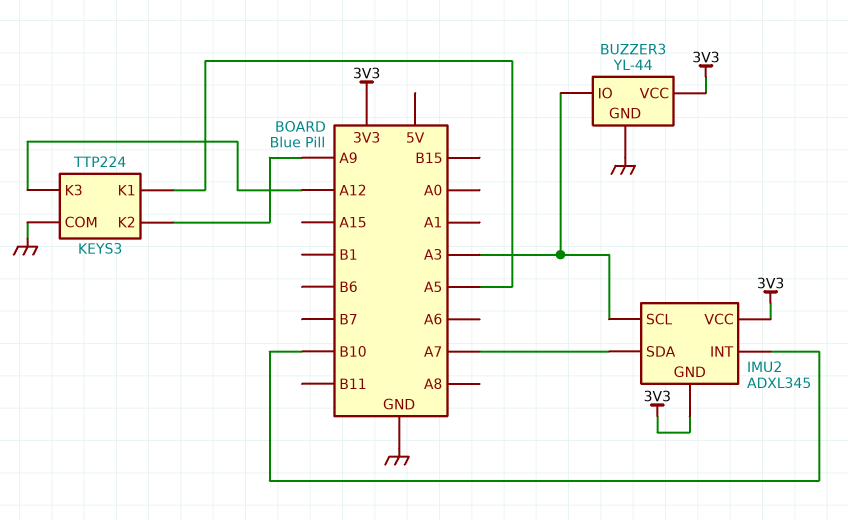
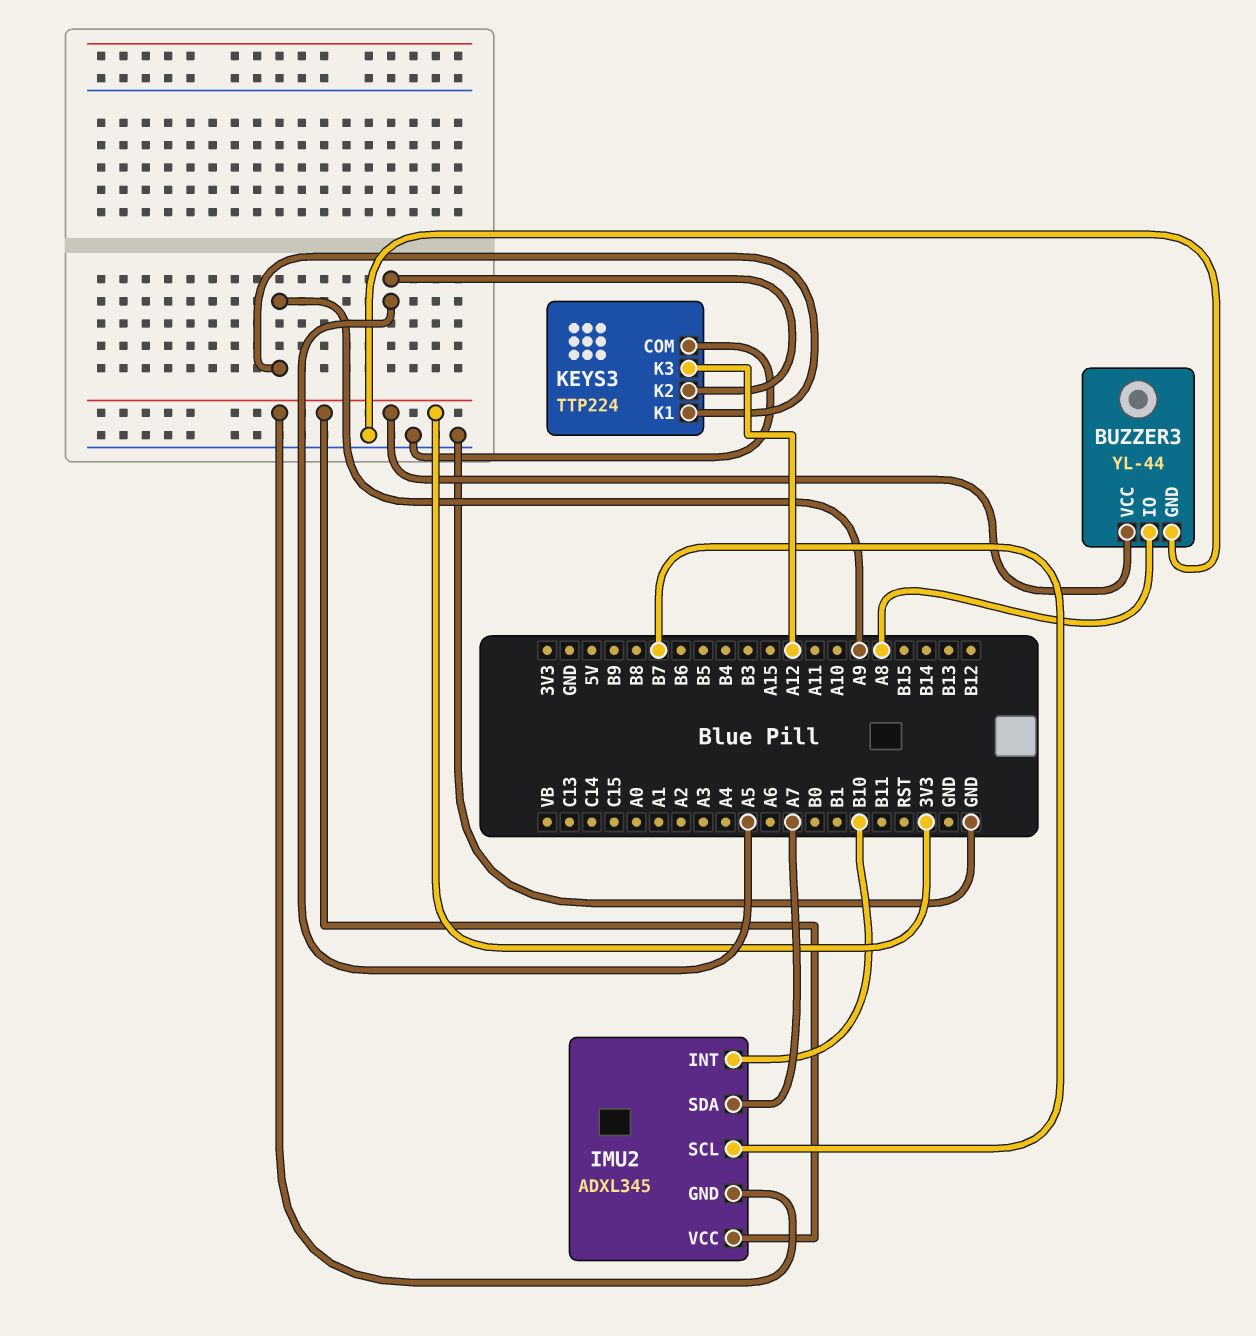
BUZZER3 pin IO: A3 -> A8
IMU2 pin SCL: A3 -> B7
KEYS3 pin K1: A5 -> A9
KEYS3 pin K2: A9 -> A5

